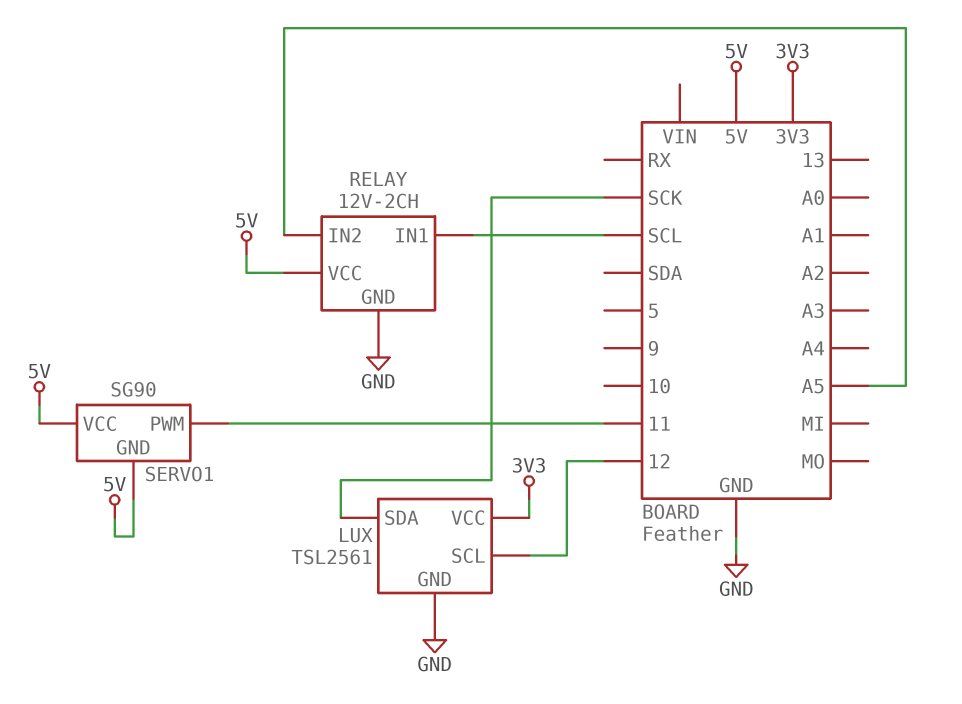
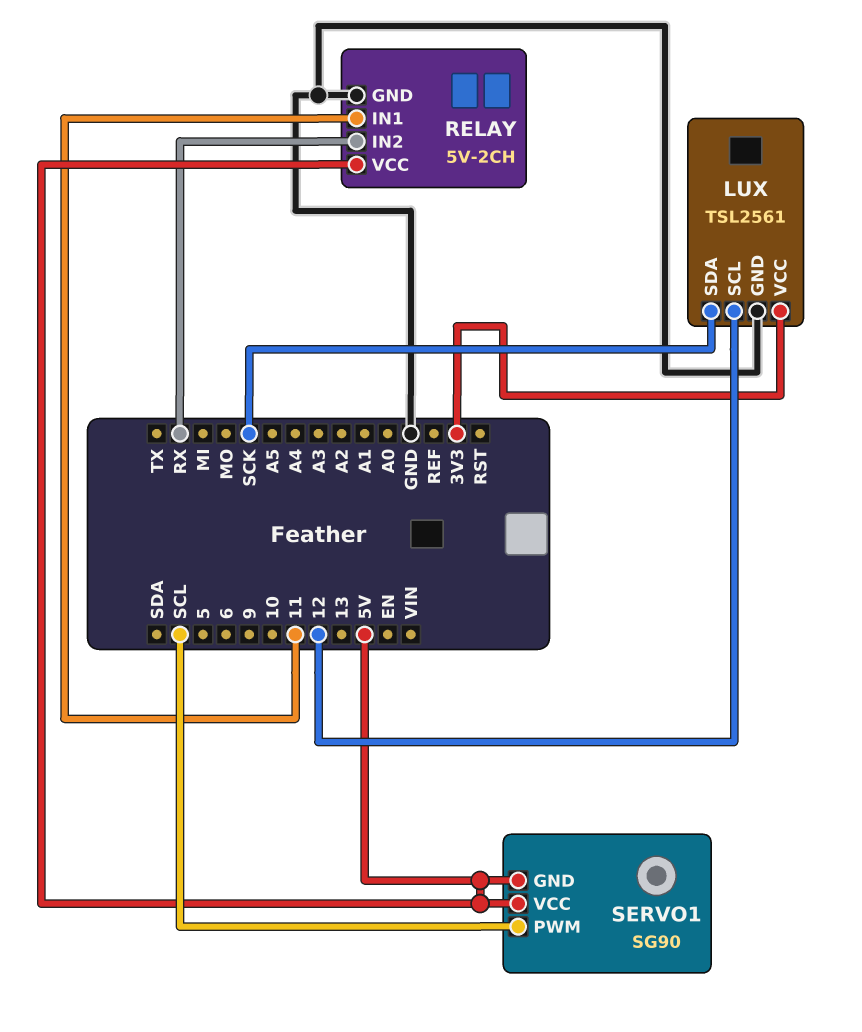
RELAY: 12V-2CH -> 5V-2CH
RELAY pin IN1: SCL -> 11
RELAY pin IN2: A5 -> RX
SERVO1 pin PWM: 11 -> SCL

